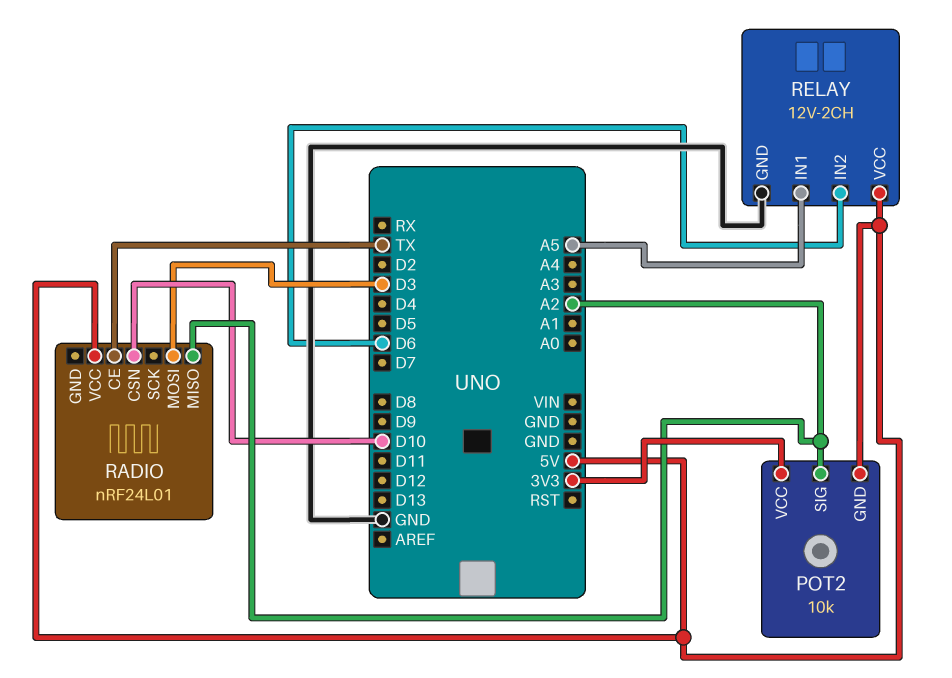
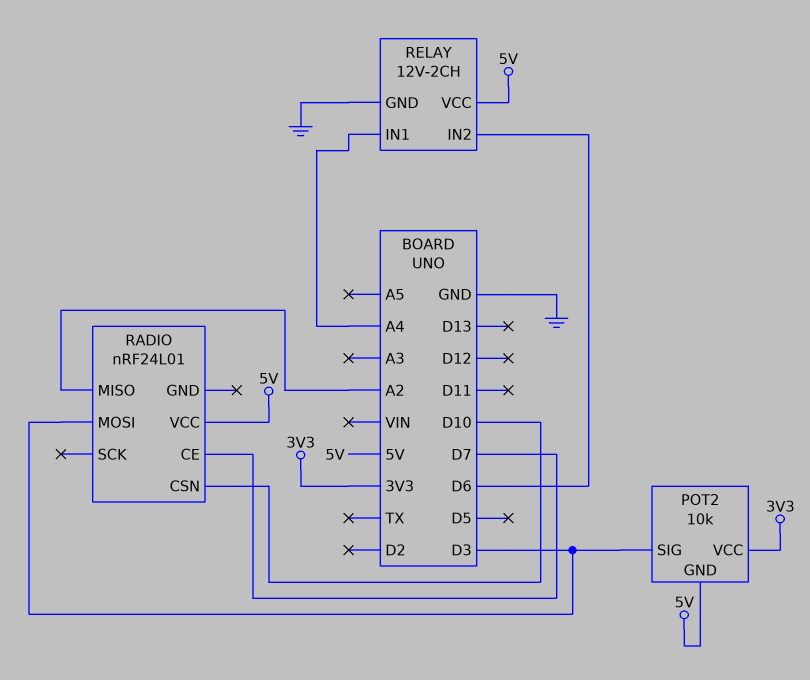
POT2 pin SIG: A2 -> D3
RADIO pin CE: TX -> D7
RELAY pin IN1: A5 -> A4

